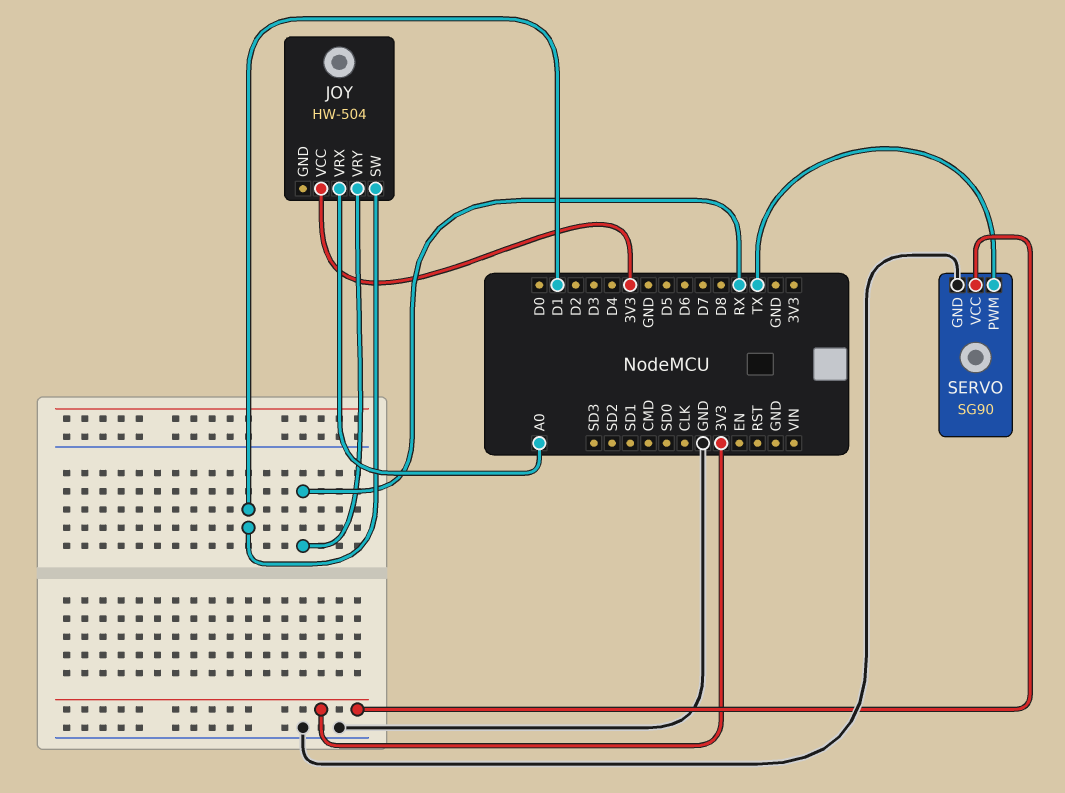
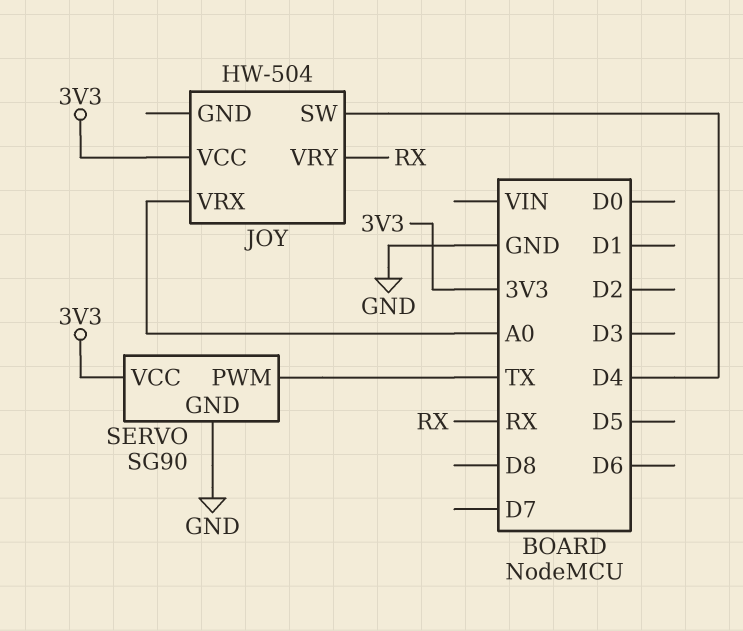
JOY pin SW: D1 -> D4

